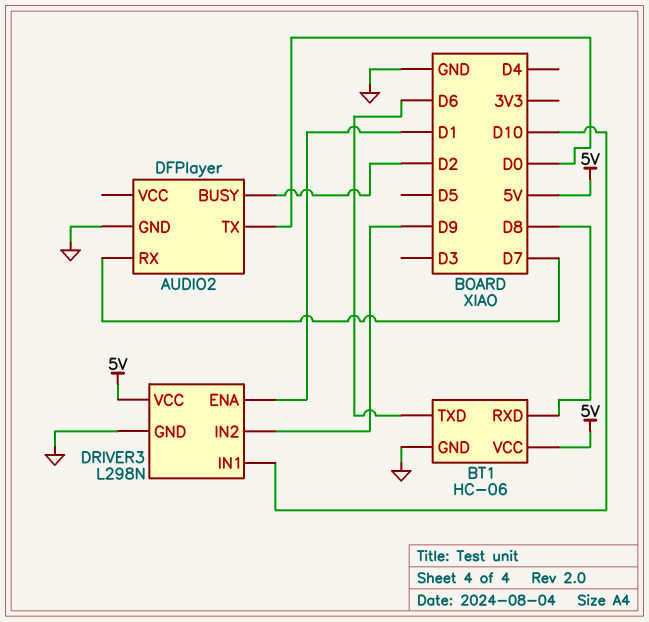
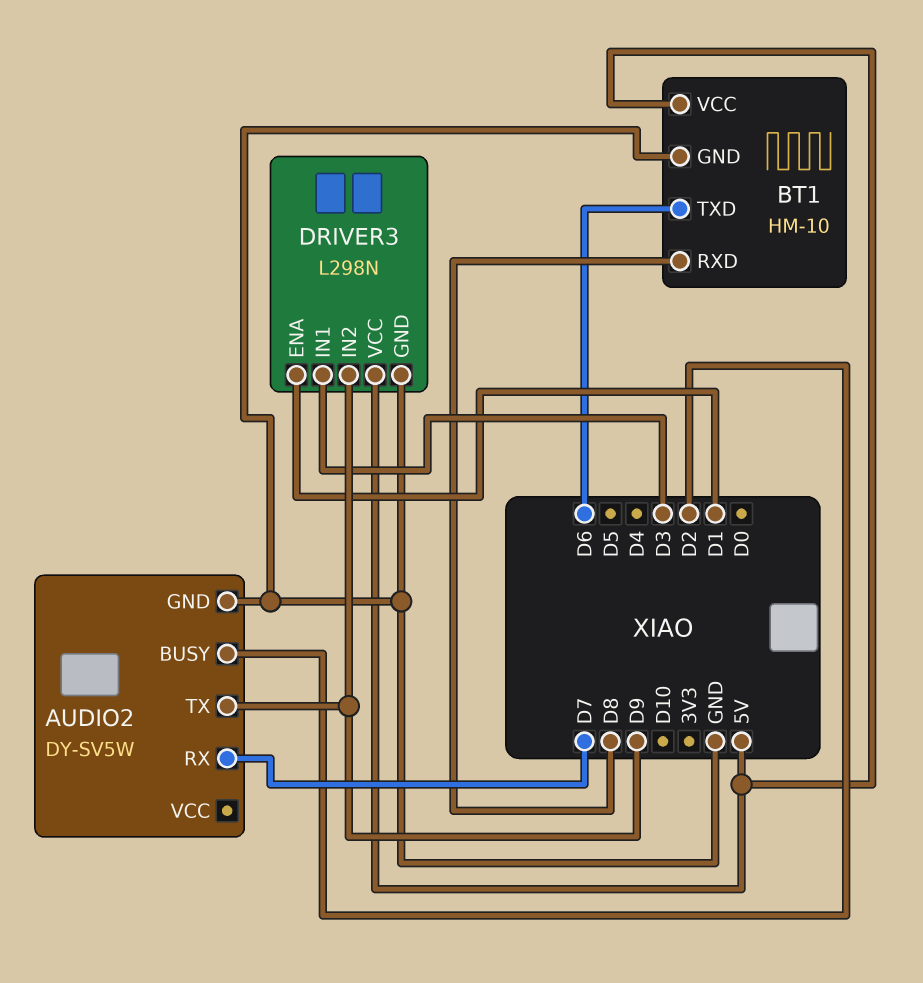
AUDIO2: DFPlayer -> DY-SV5W
AUDIO2 pin TX: D0 -> D9
BT1: HC-06 -> HM-10
DRIVER3 pin IN1: D10 -> D3

